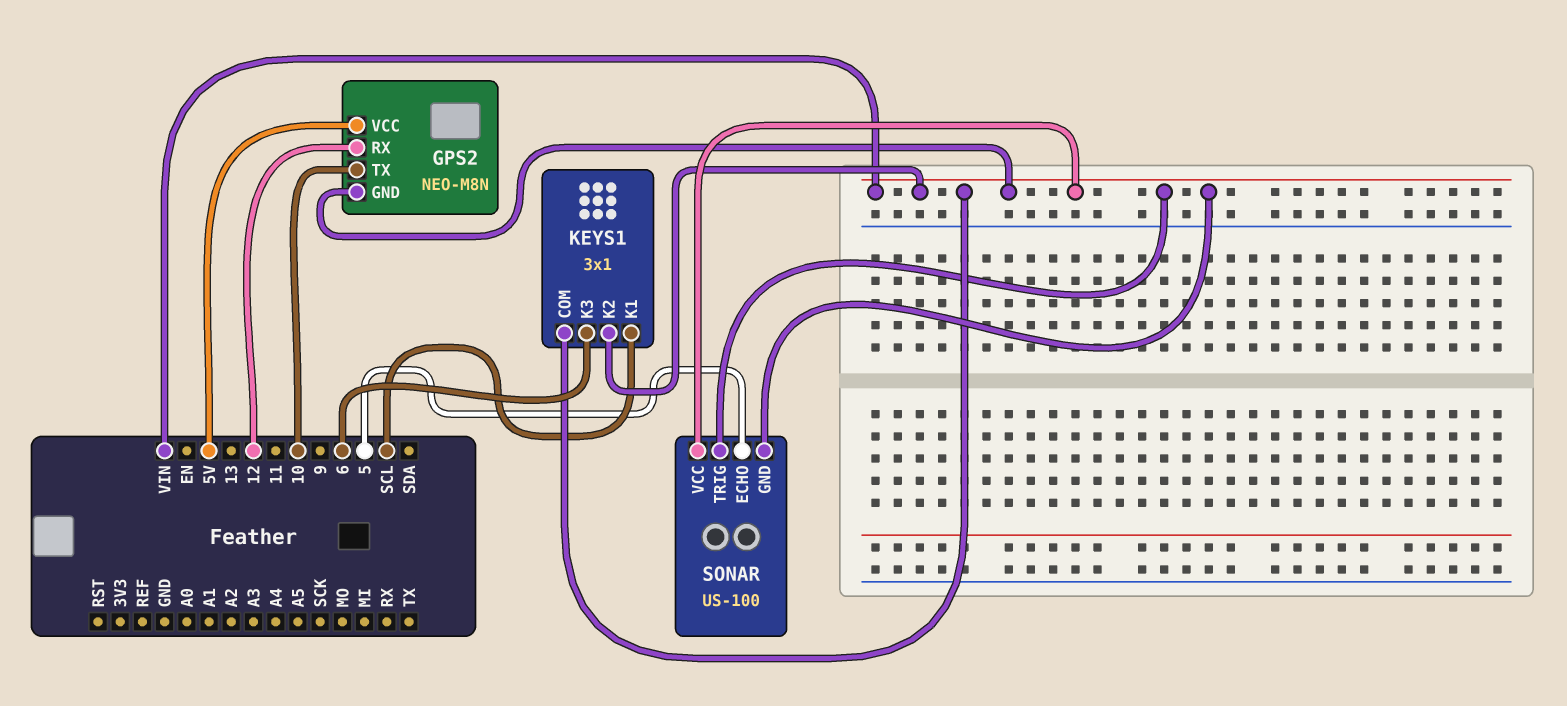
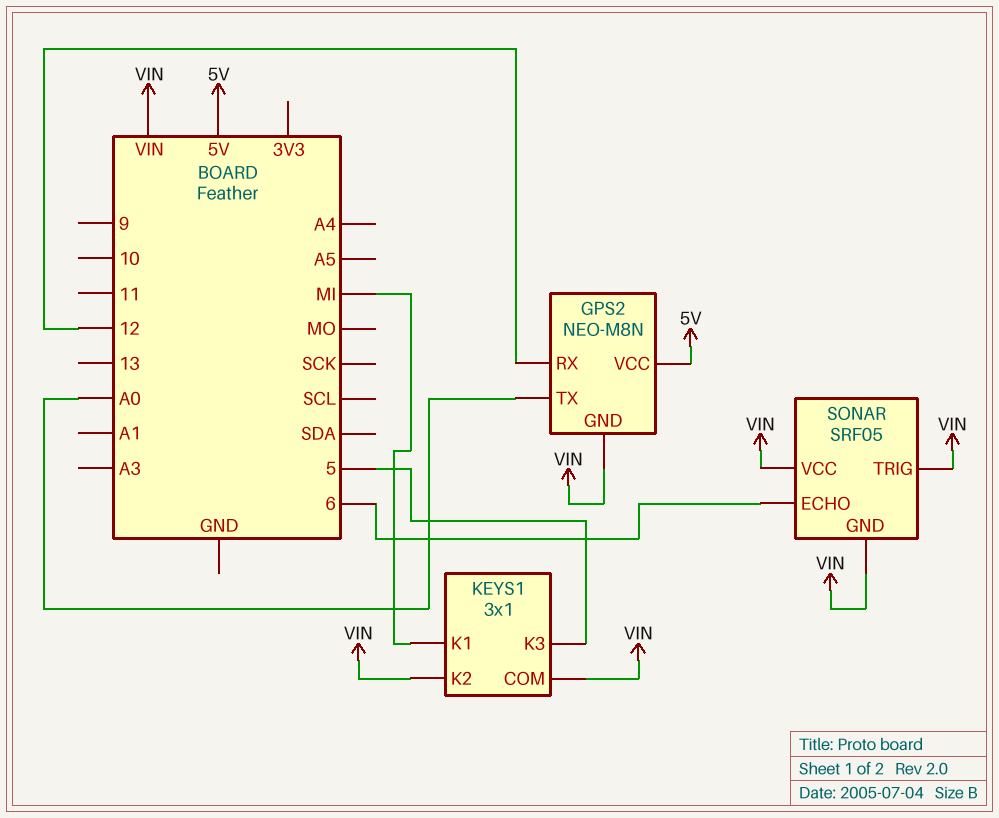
GPS2 pin TX: 10 -> A0
KEYS1 pin K1: SCL -> MI
KEYS1 pin K3: 6 -> 5
SONAR: US-100 -> SRF05
SONAR pin ECHO: 5 -> 6

